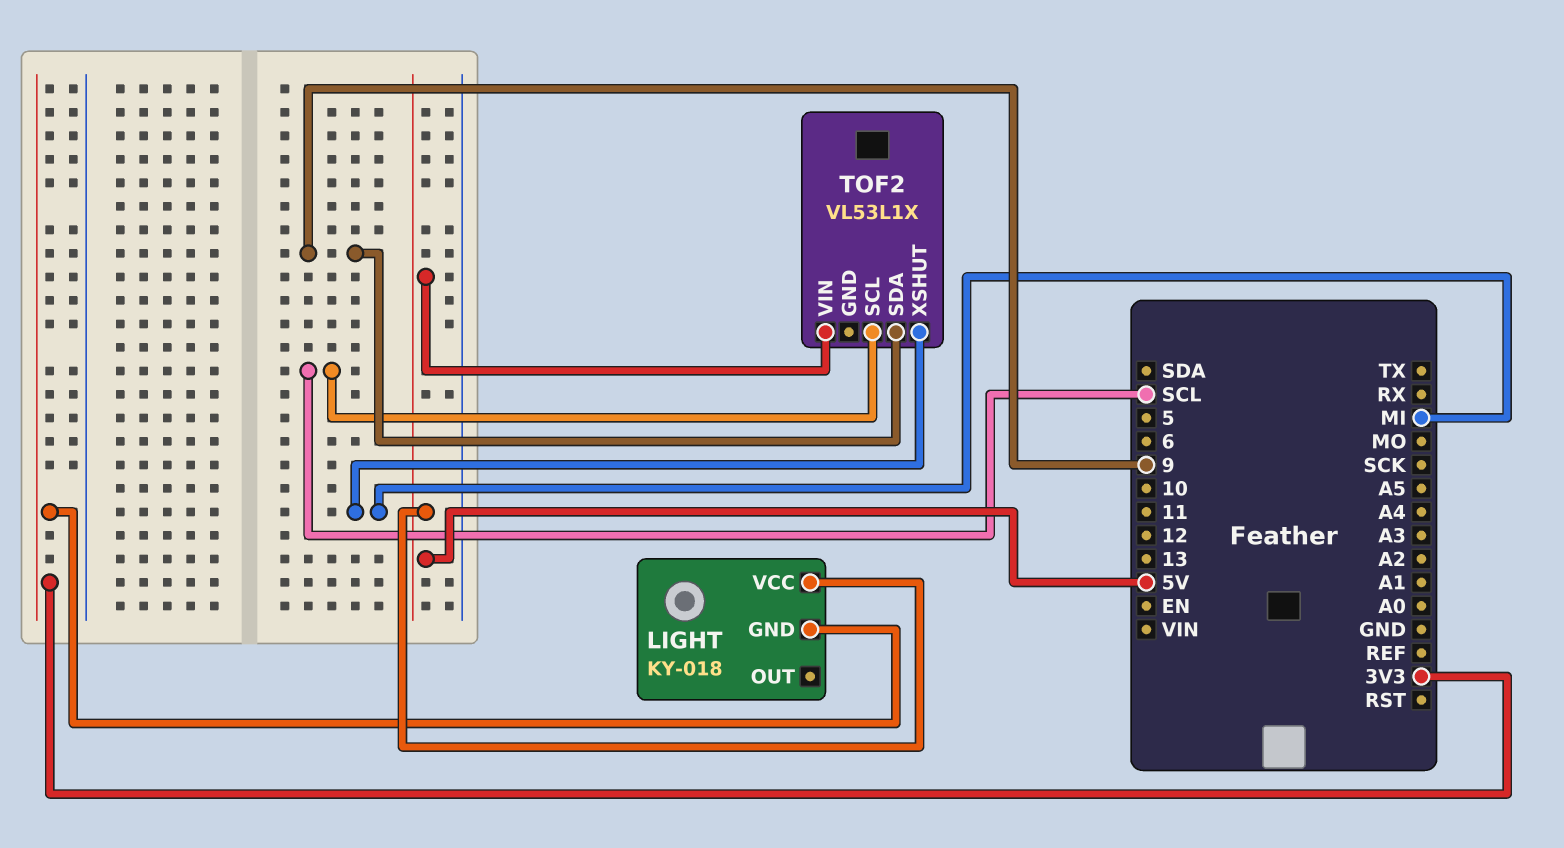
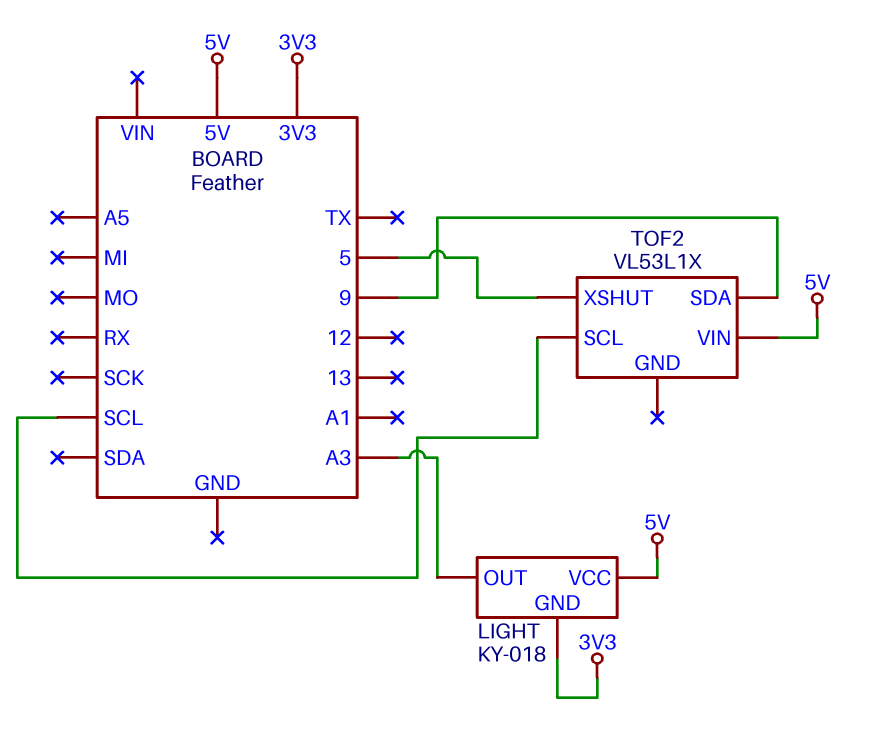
LIGHT pin OUT: none -> A3
TOF2 pin XSHUT: MI -> 5

